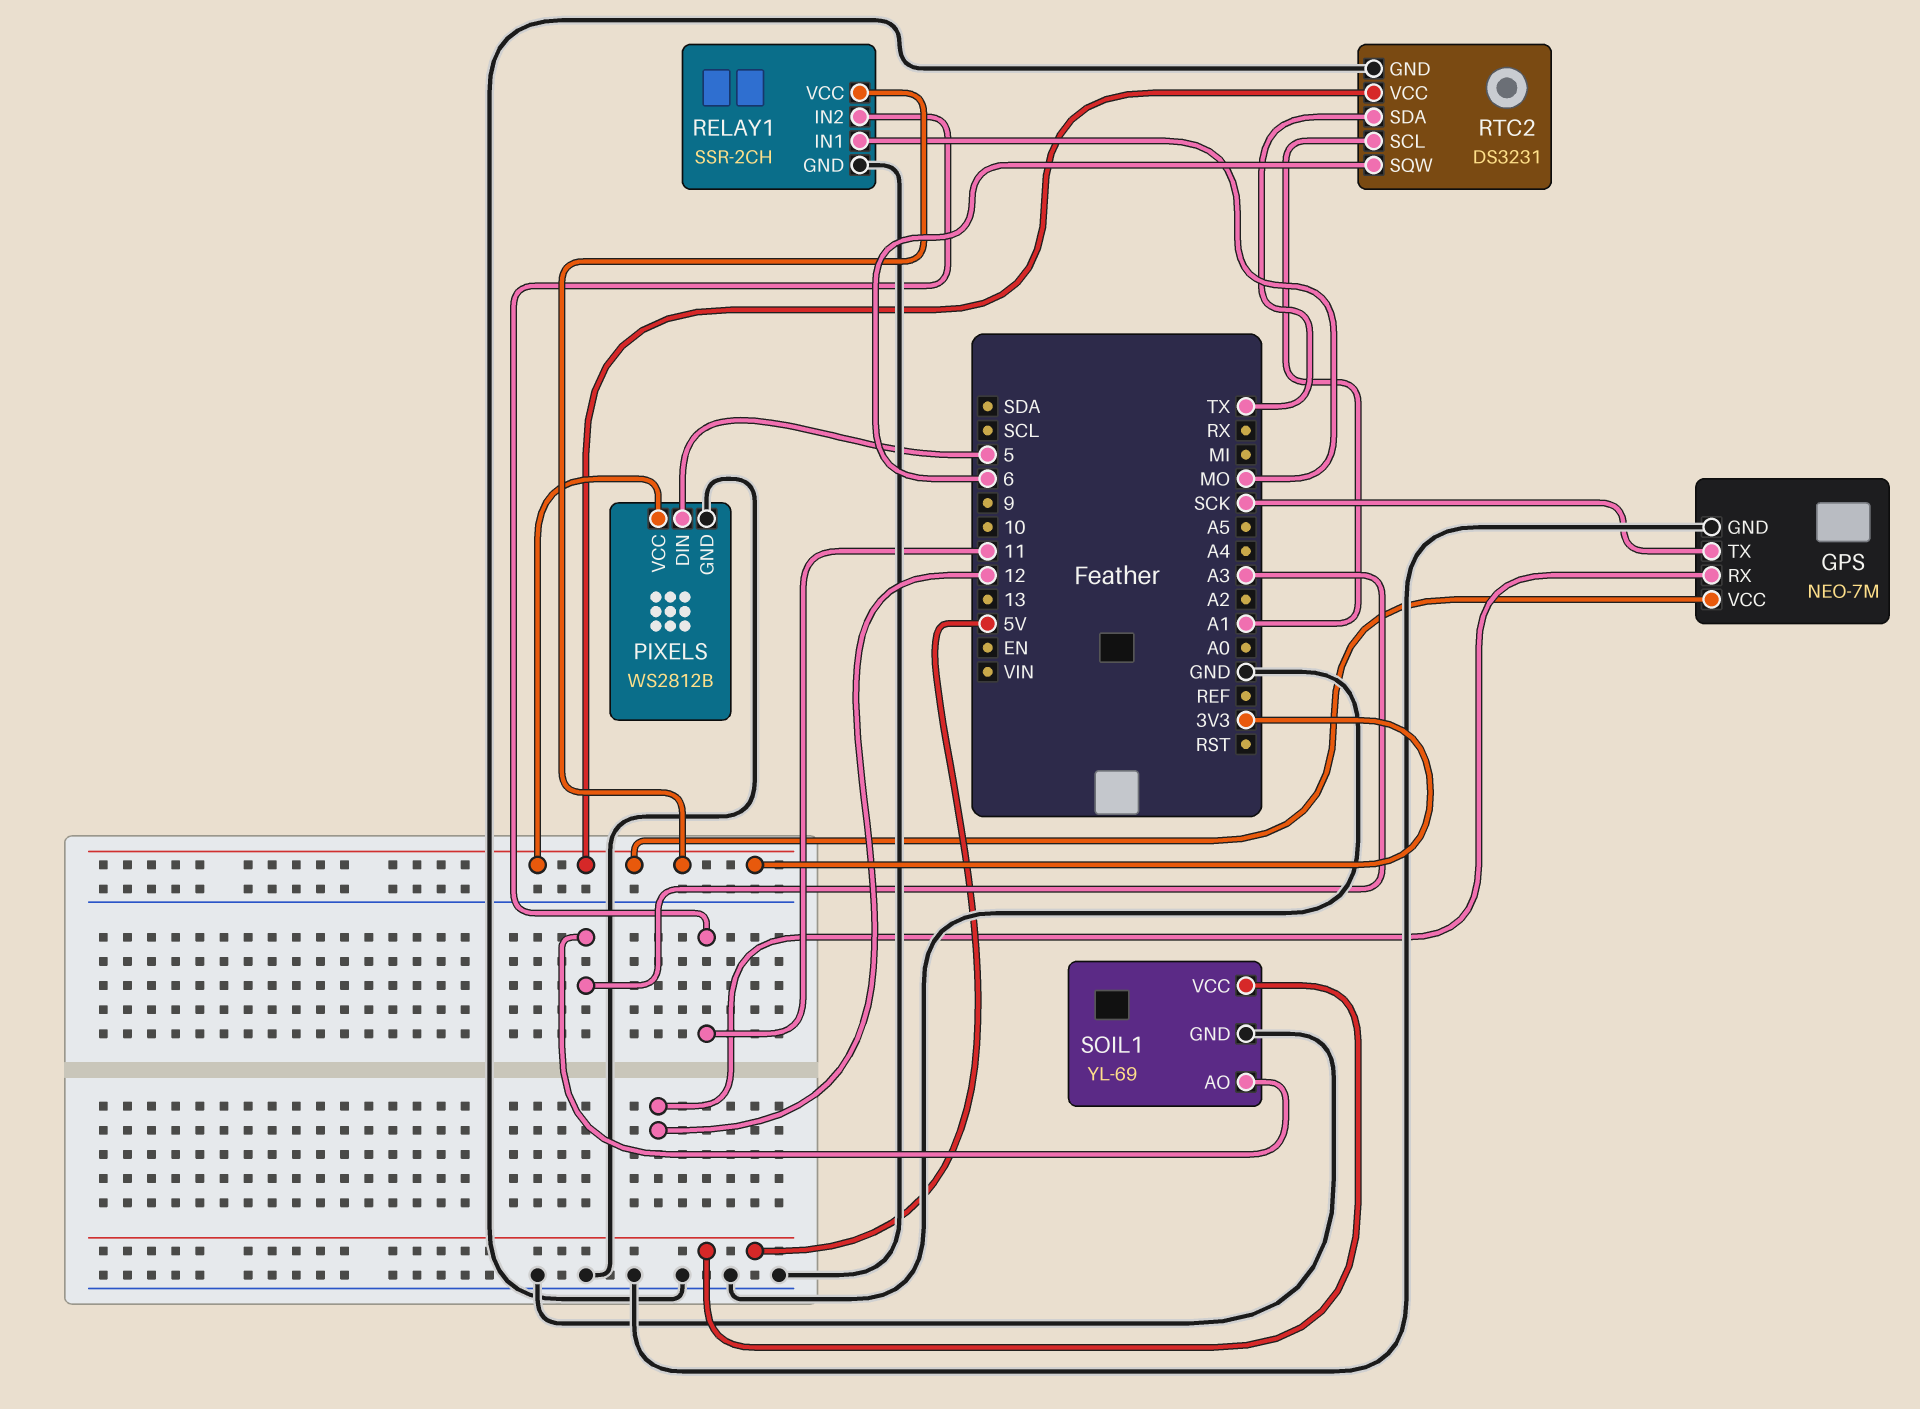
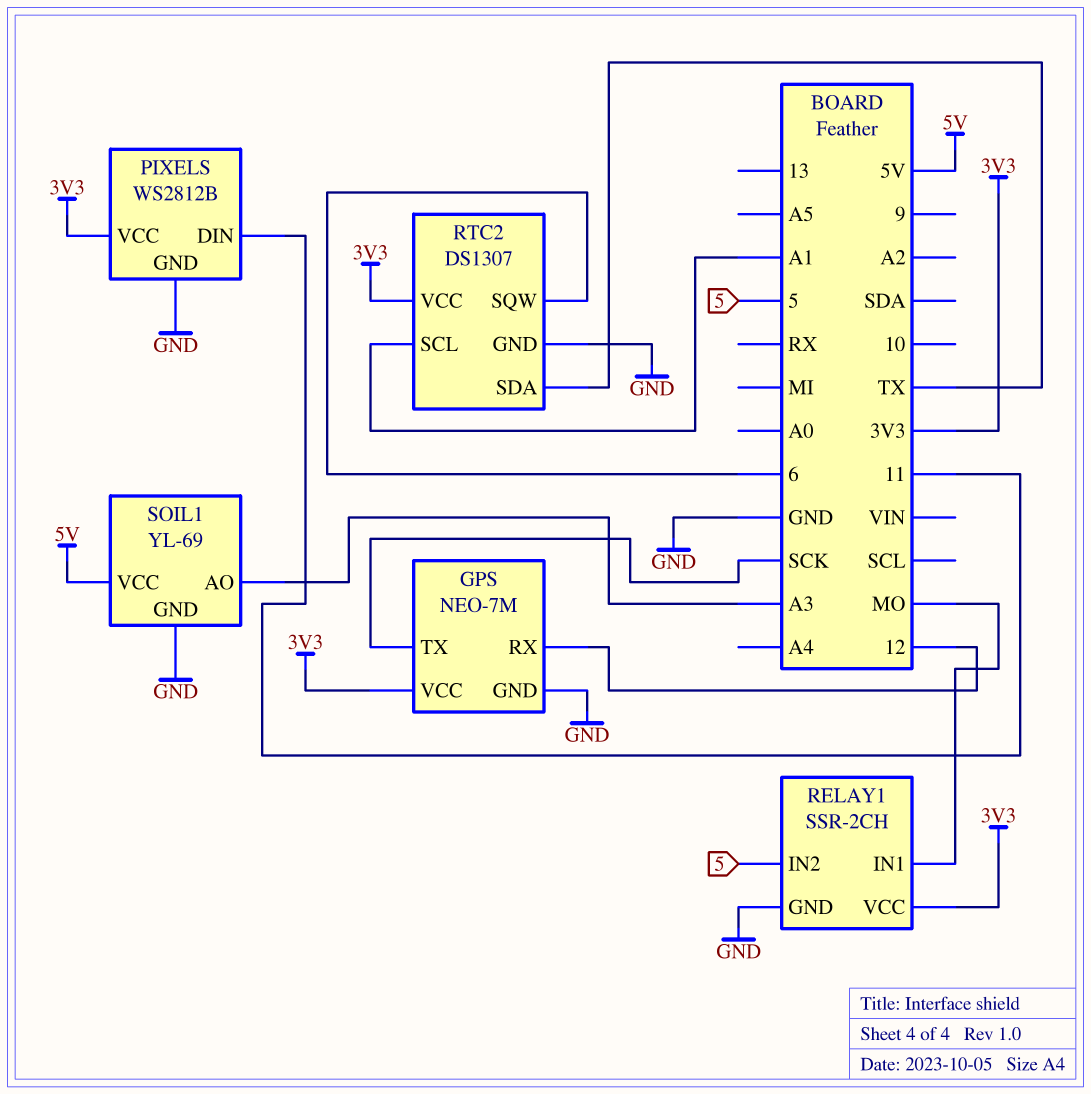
PIXELS pin DIN: 5 -> 11
RELAY1 pin IN2: 11 -> 5
RTC2: DS3231 -> DS1307

